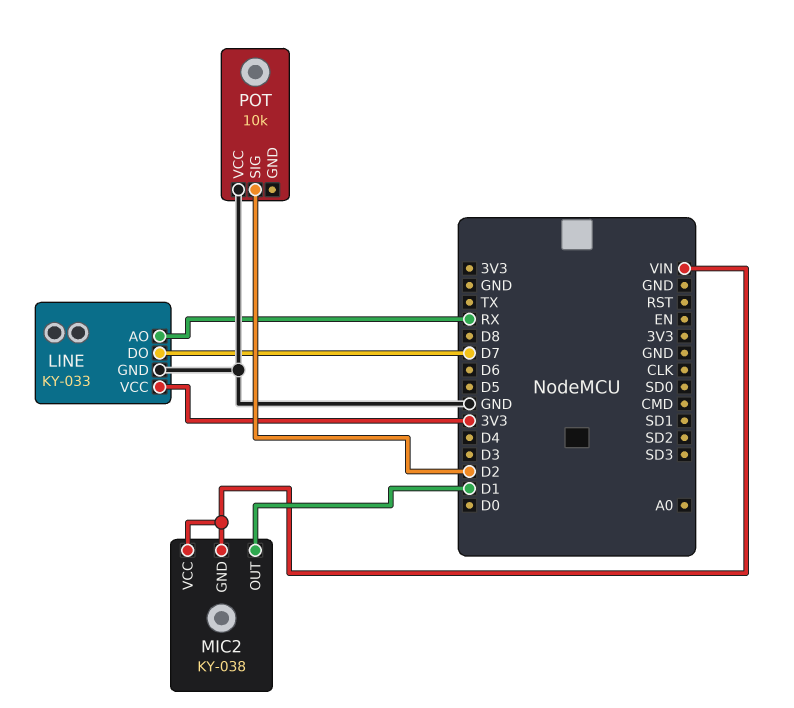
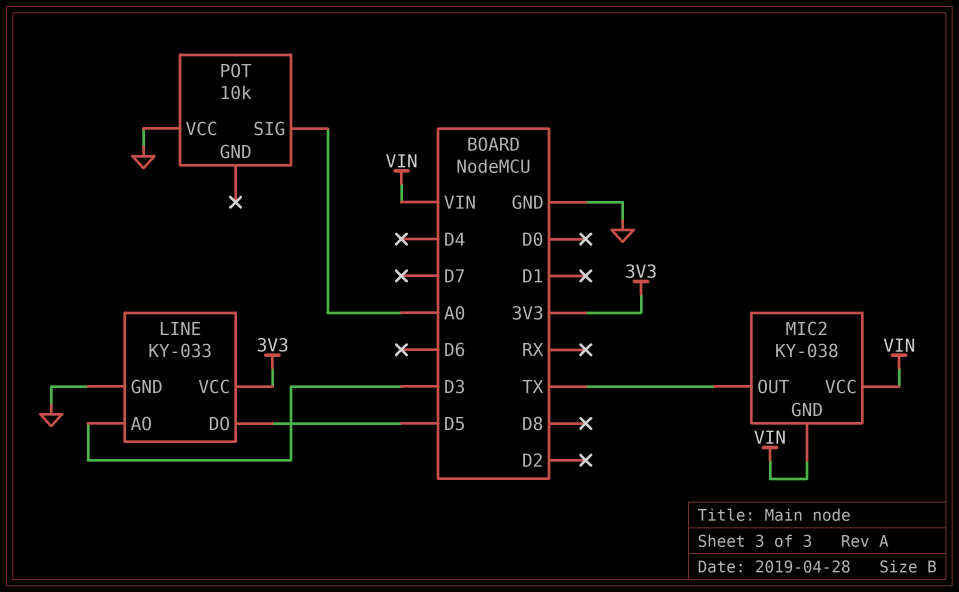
LINE pin AO: RX -> D3
LINE pin DO: D7 -> D5
MIC2 pin OUT: D1 -> TX
POT pin SIG: D2 -> A0

